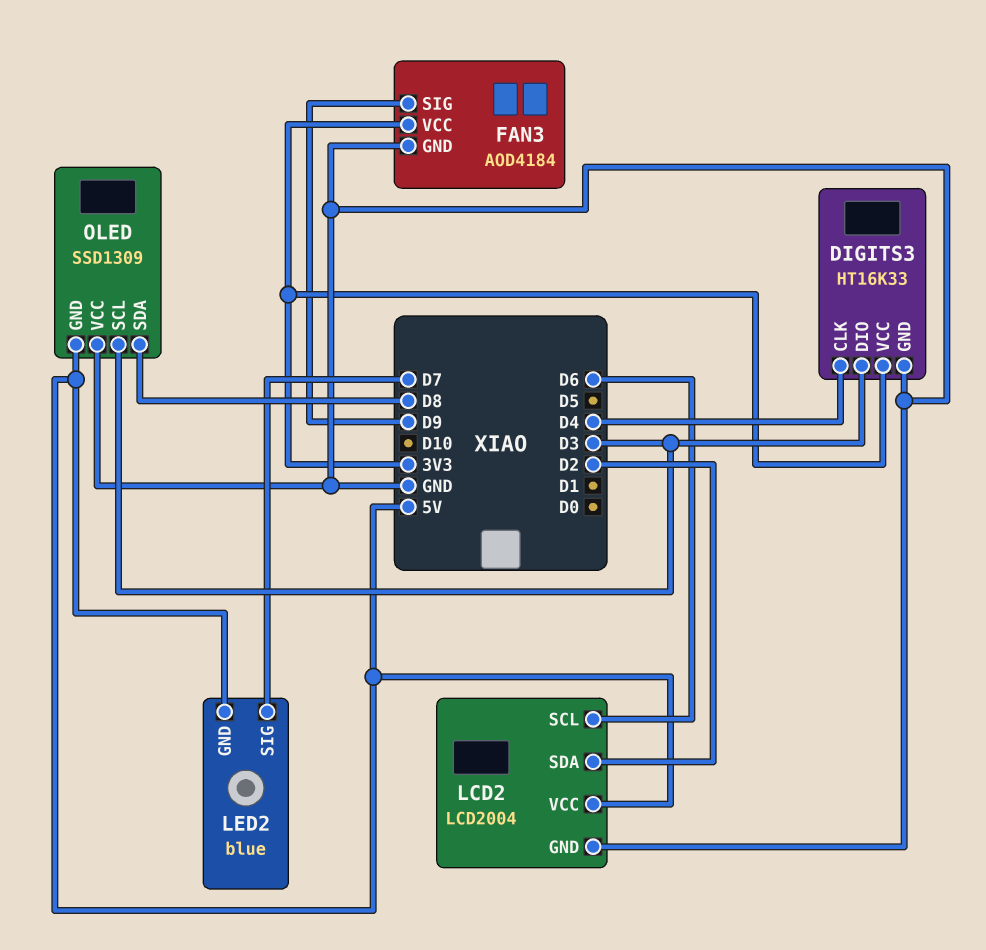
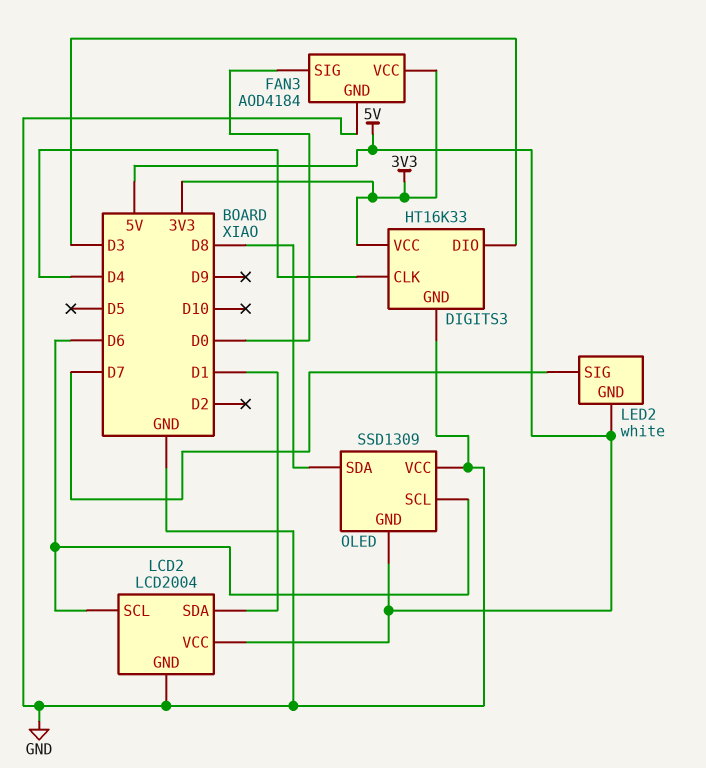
FAN3 pin SIG: D9 -> D0
LCD2 pin SDA: D2 -> D1
LED2: blue -> white
OLED pin SCL: D3 -> D6

